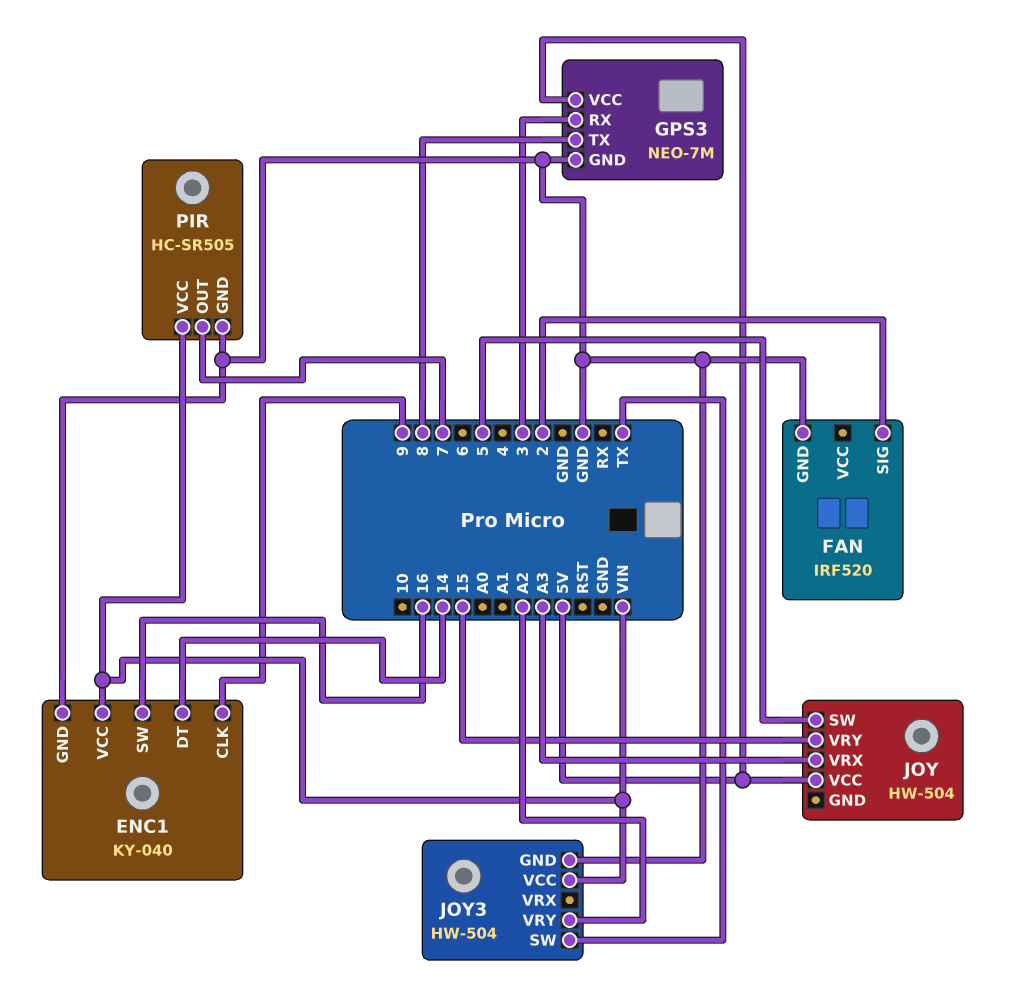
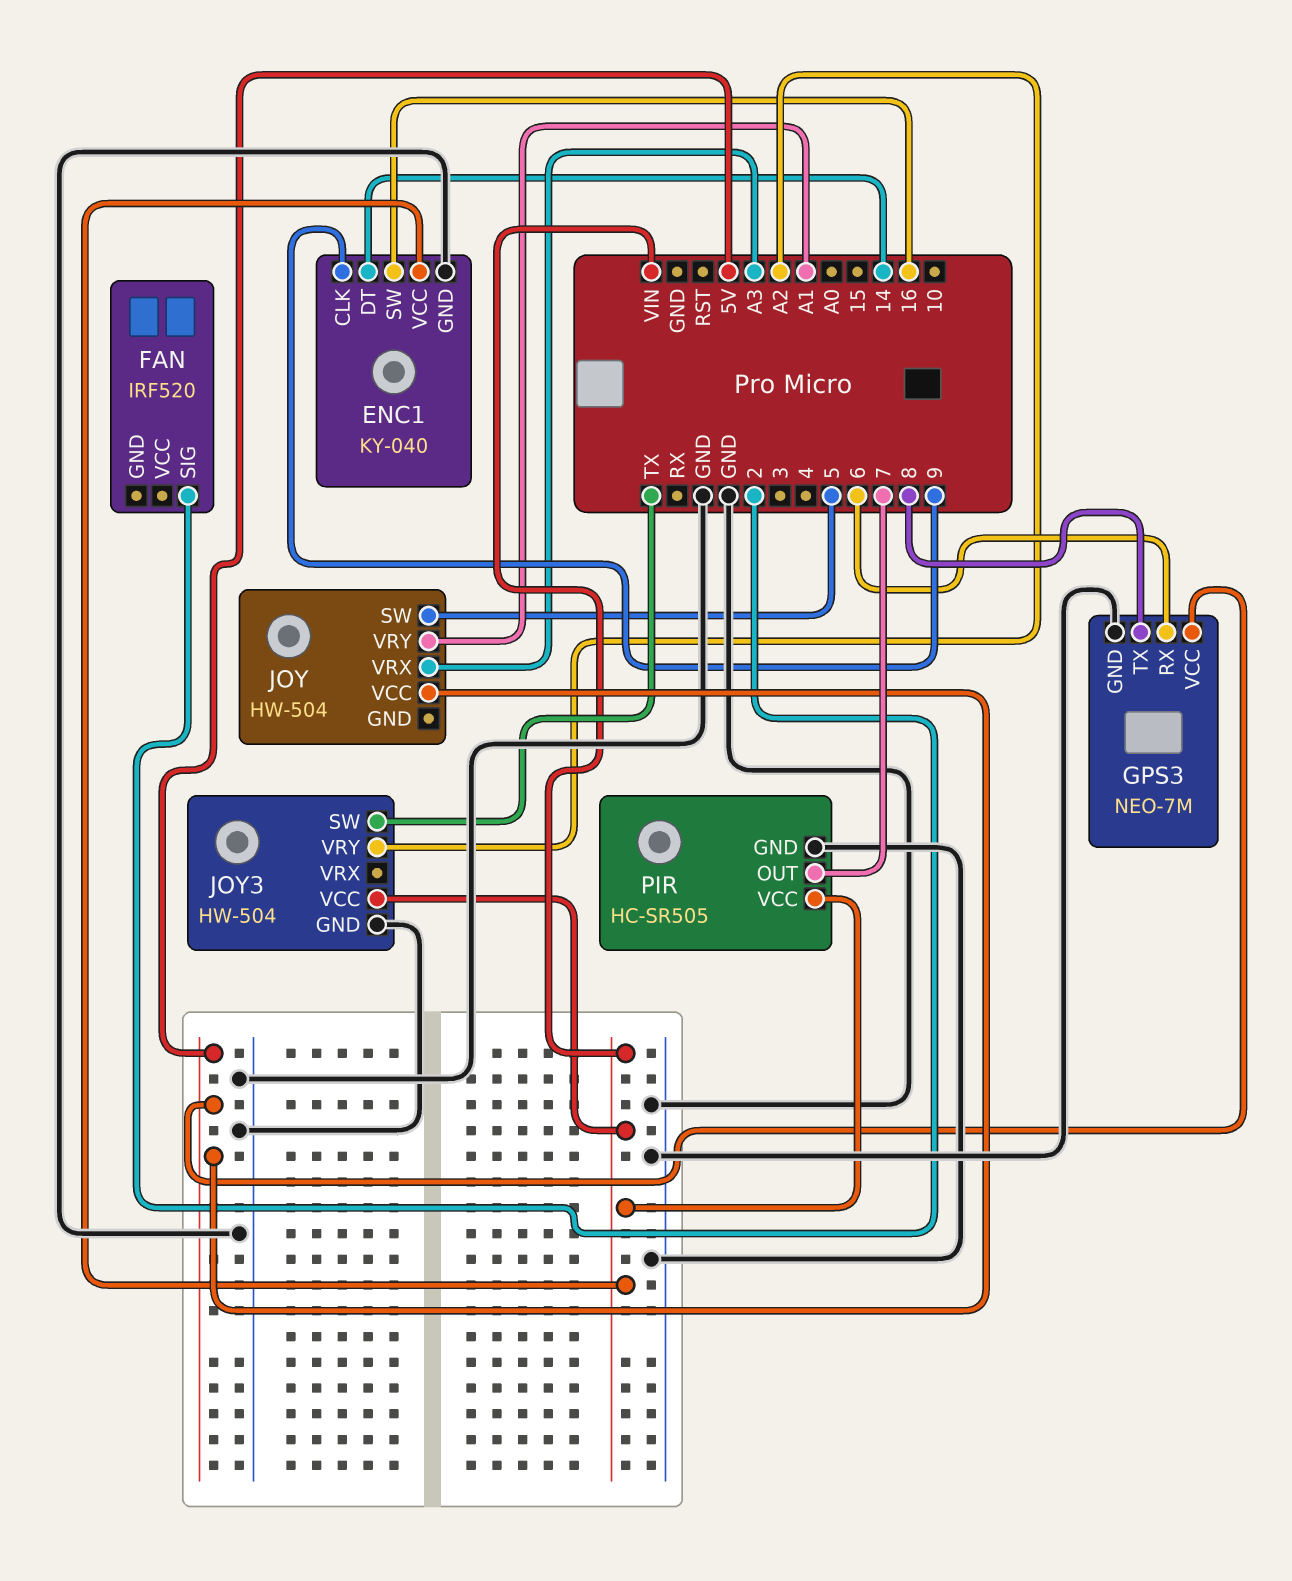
FAN pin GND: GND -> none
GPS3 pin RX: 3 -> 6
JOY pin VRY: 15 -> A1

